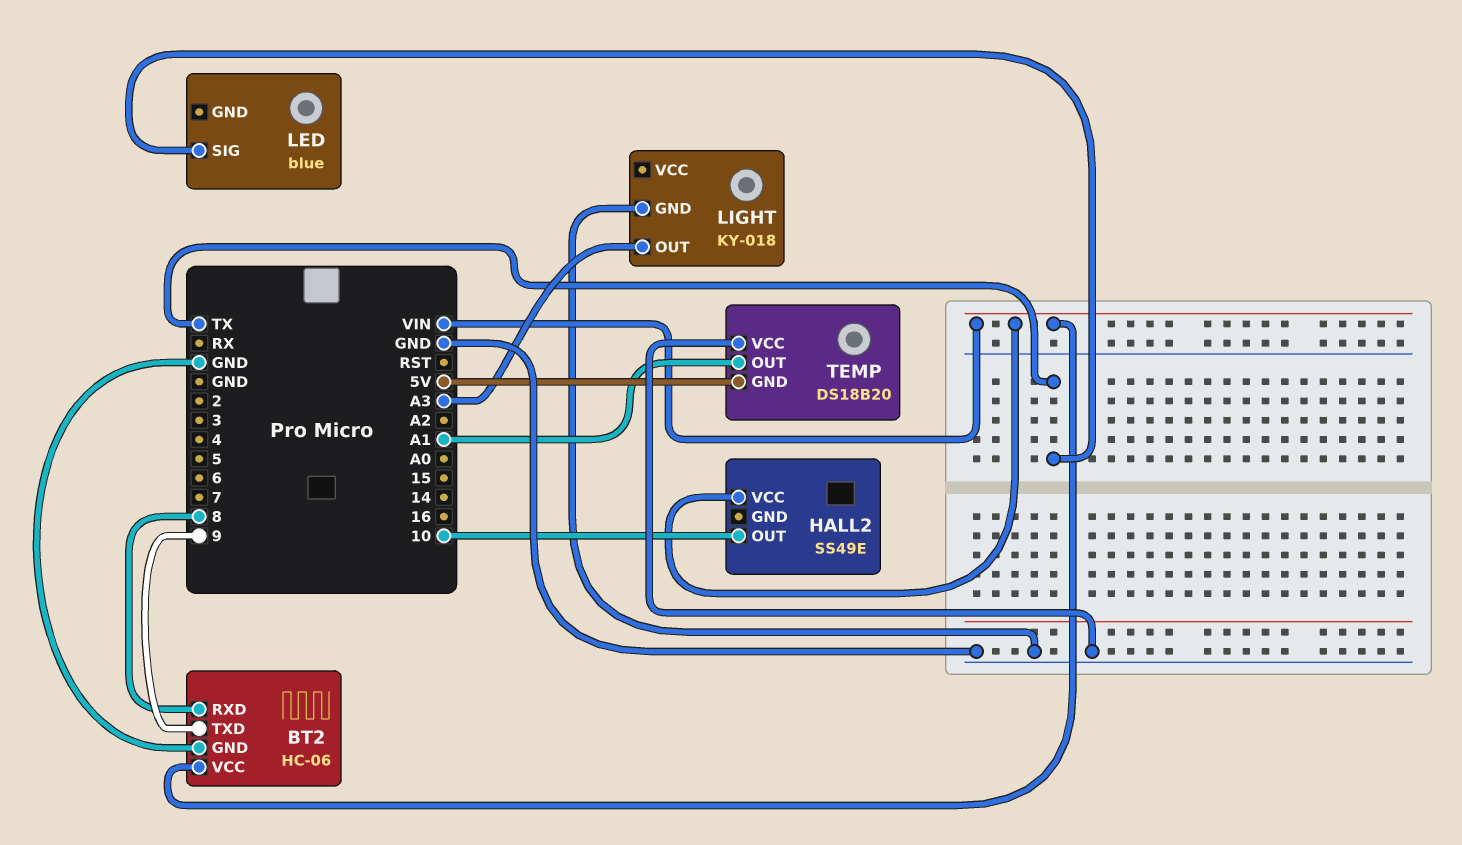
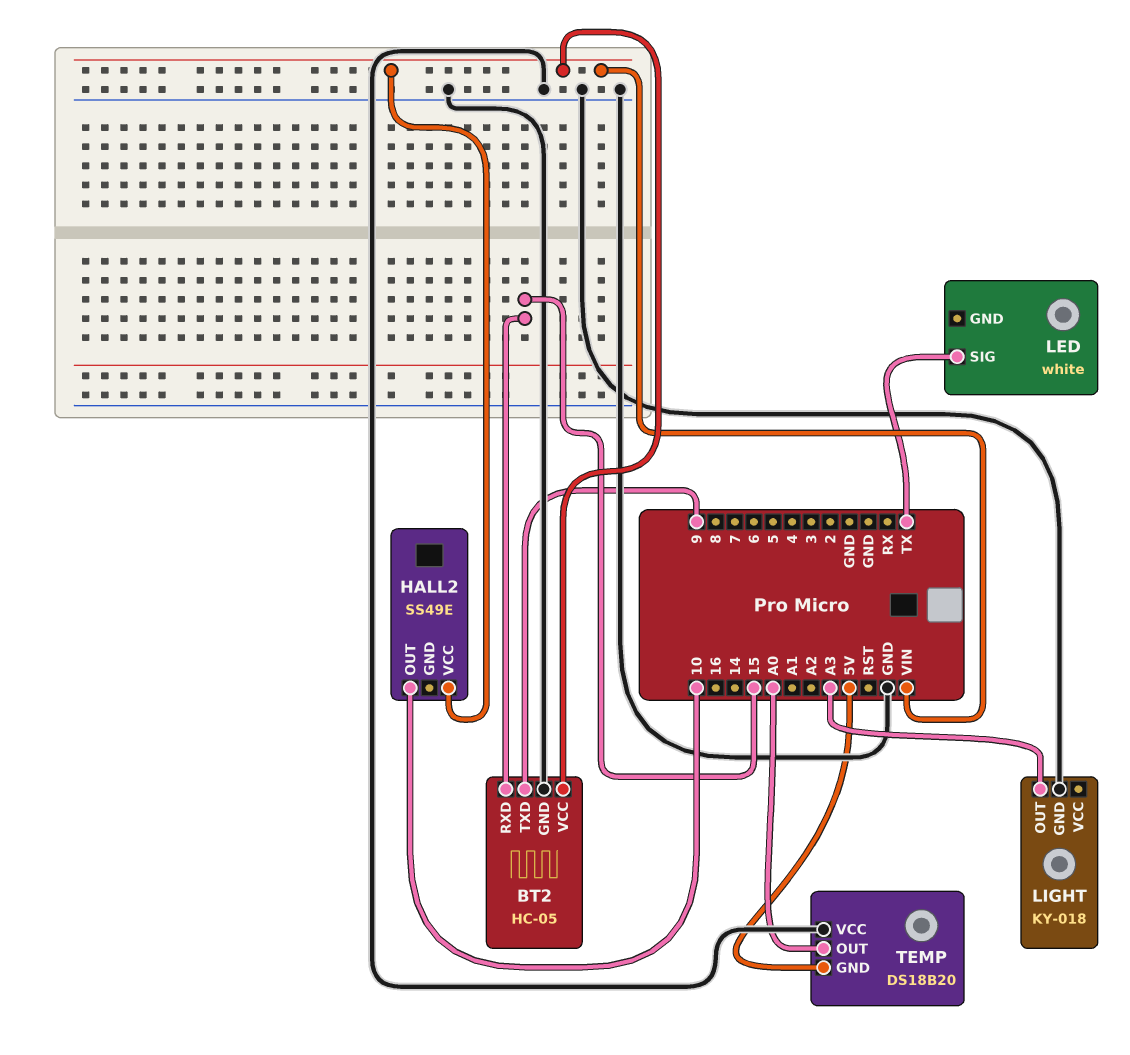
BT2: HC-06 -> HC-05
BT2 pin RXD: 8 -> 15
LED: blue -> white
TEMP pin OUT: A1 -> A0

